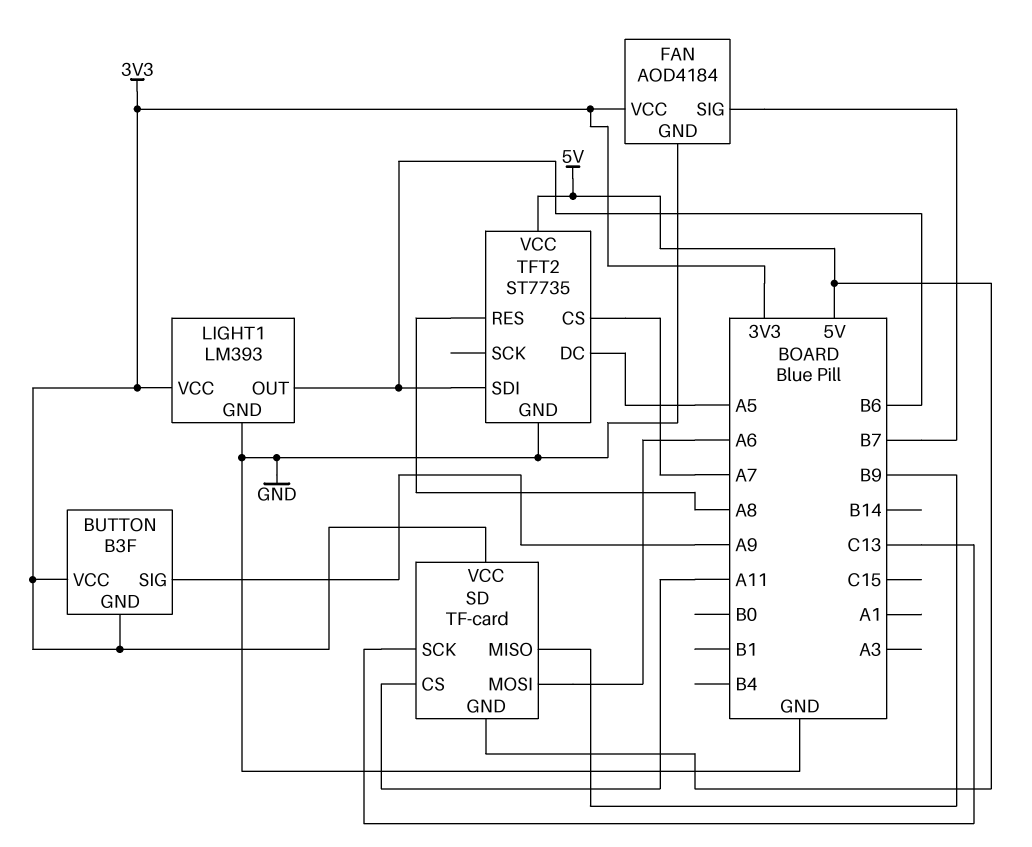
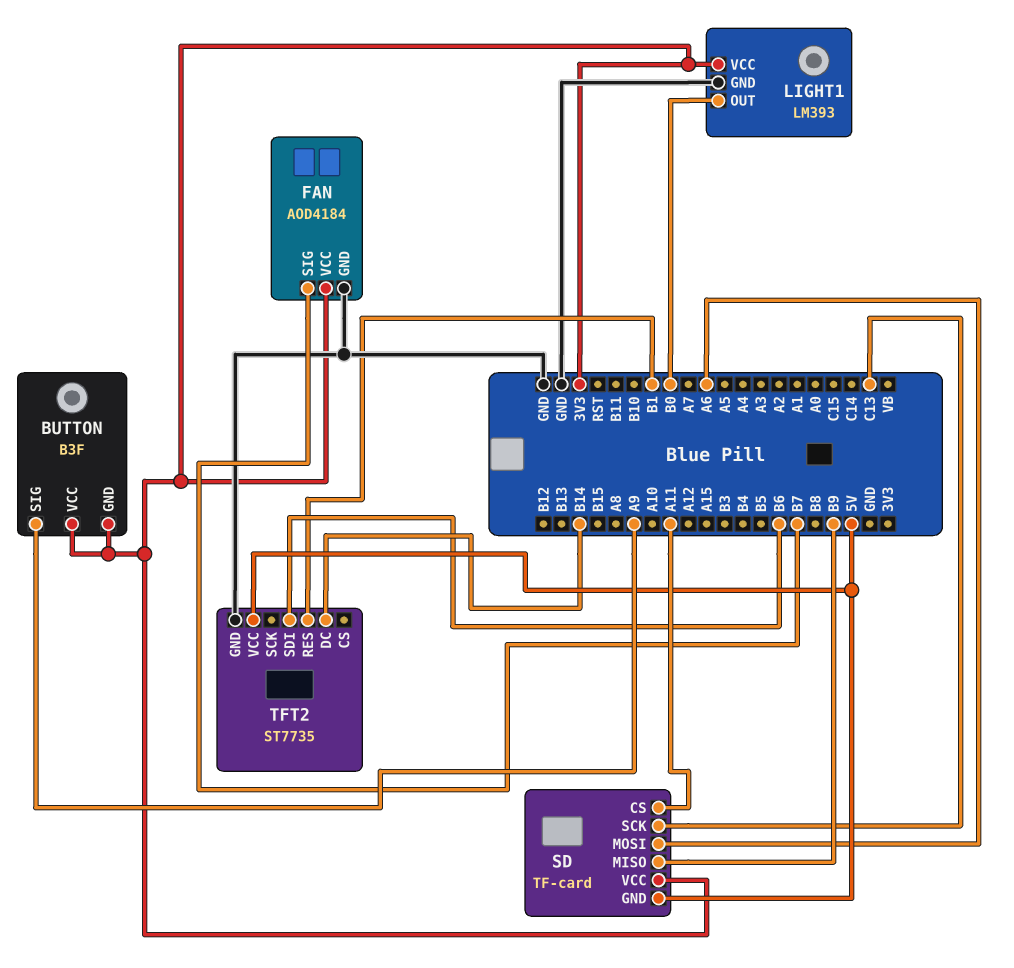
LIGHT1 pin OUT: B6 -> B0
TFT2 pin CS: A7 -> none
TFT2 pin DC: A5 -> B14
TFT2 pin RES: A8 -> B1

